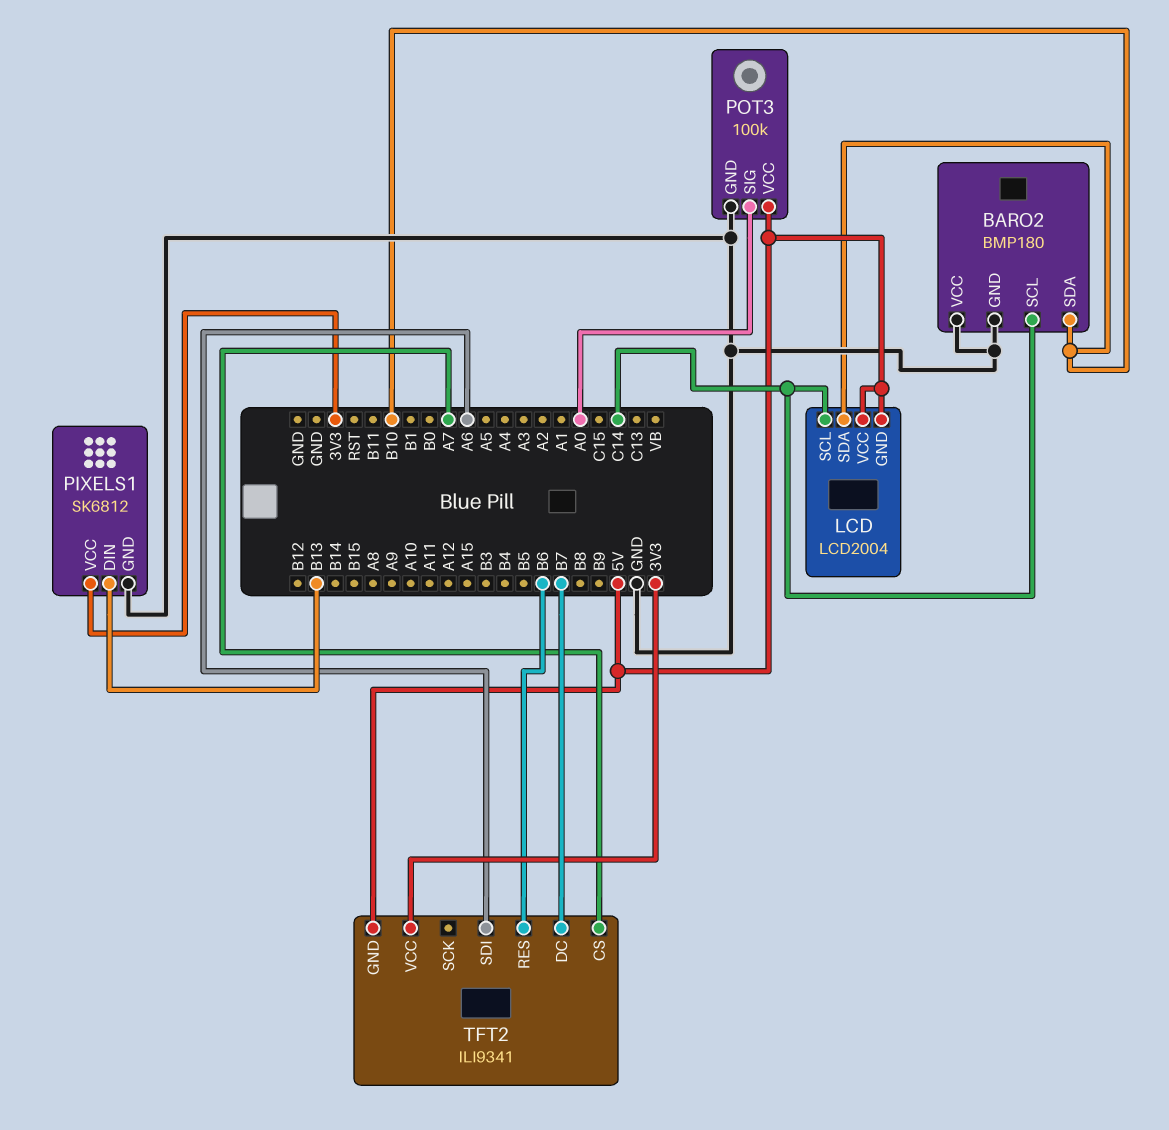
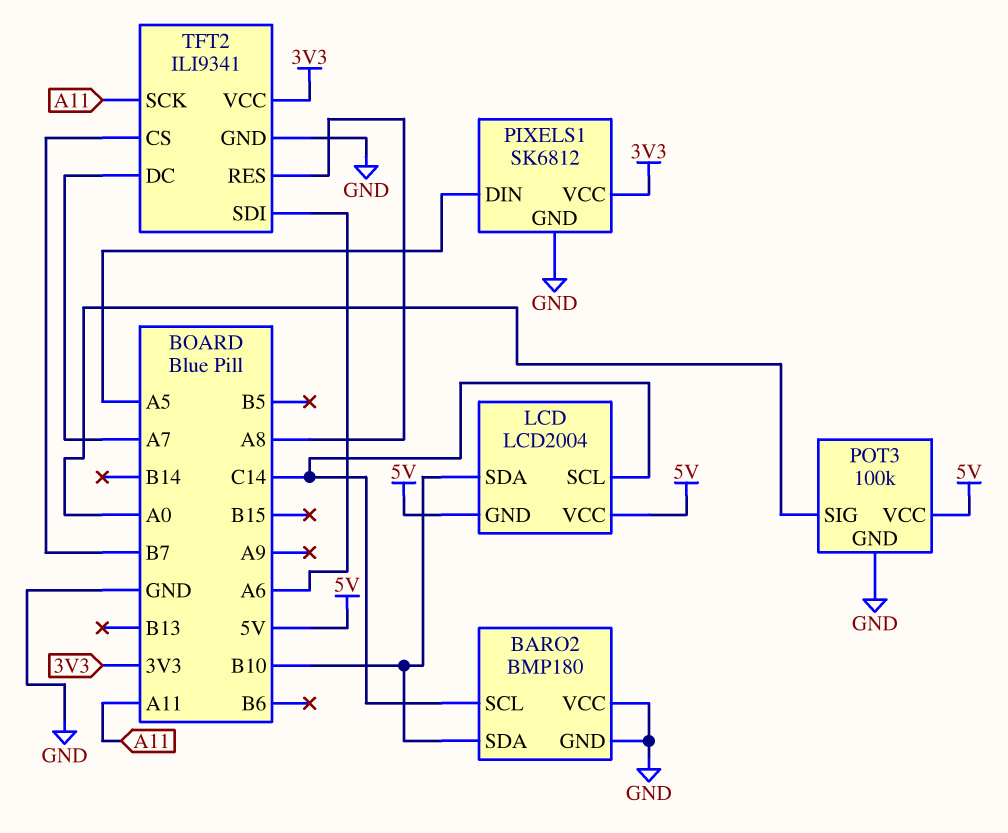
PIXELS1 pin DIN: B13 -> A5
TFT2 pin CS: A7 -> B7
TFT2 pin DC: B7 -> A7
TFT2 pin GND: 5V -> GND
TFT2 pin RES: B6 -> A8
TFT2 pin SCK: none -> A11

